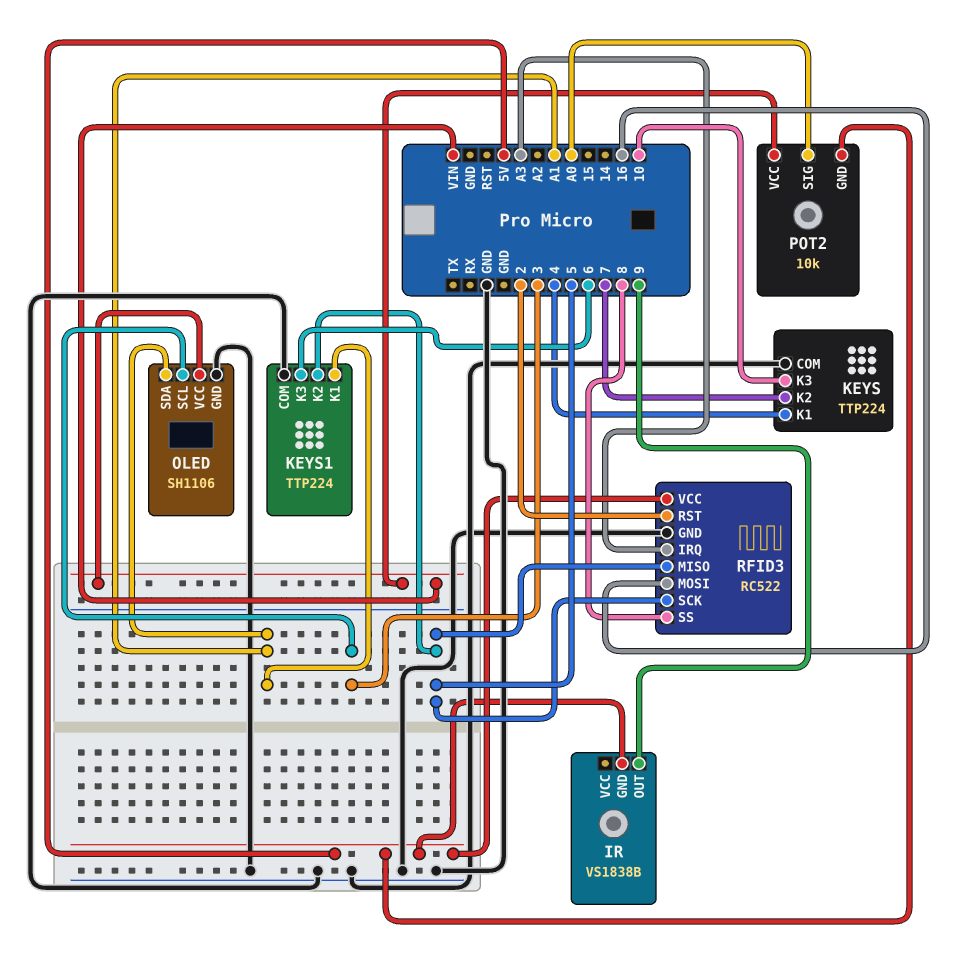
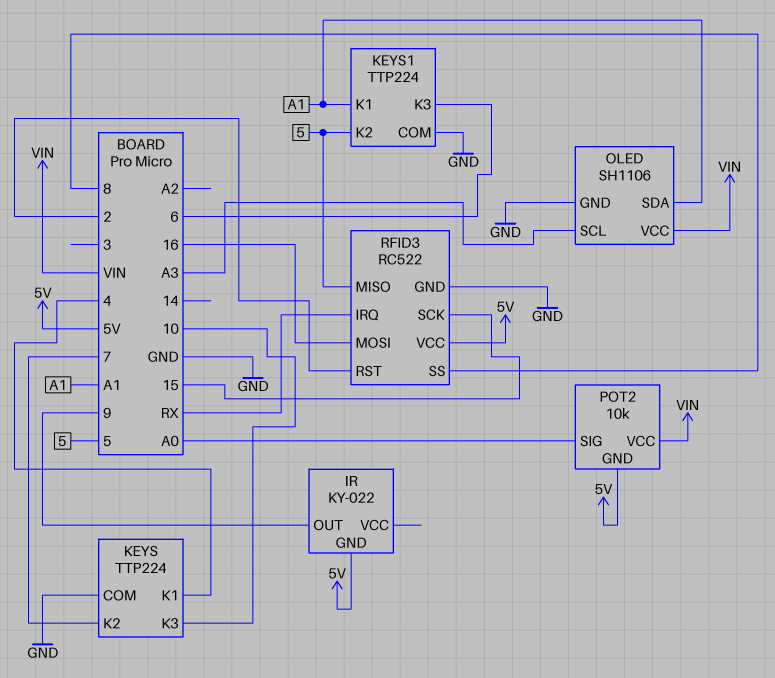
IR: VS1838B -> KY-022
OLED pin SCL: 3 -> A3
RFID3 pin IRQ: A3 -> RX
RFID3 pin SCK: 5 -> 15

